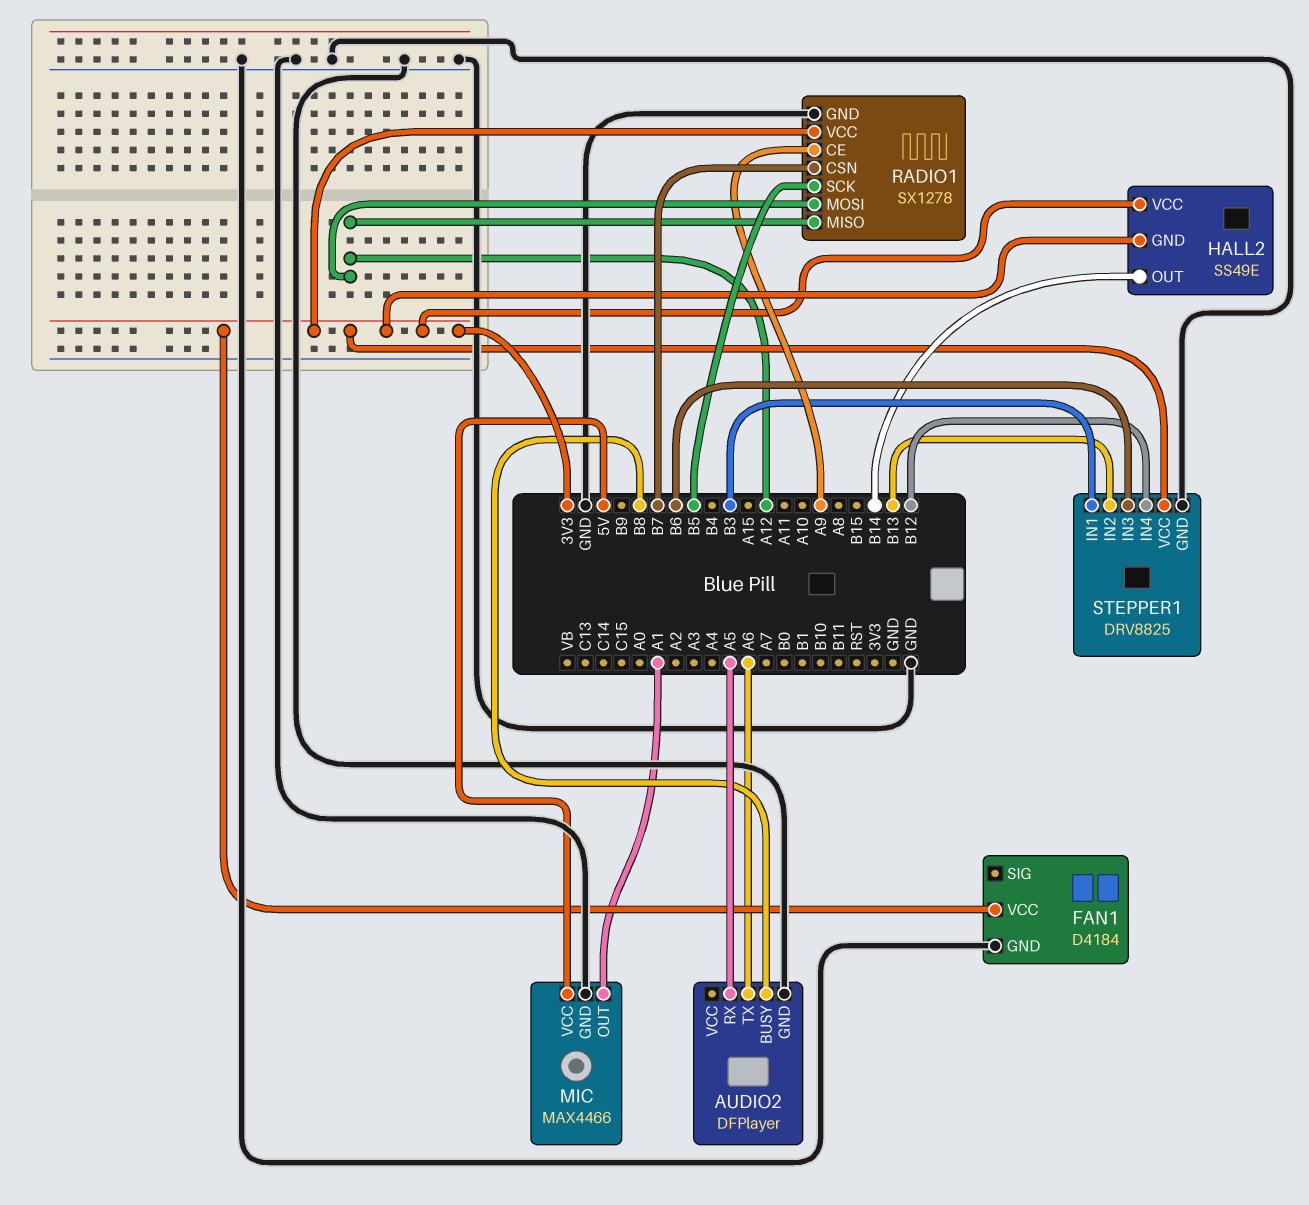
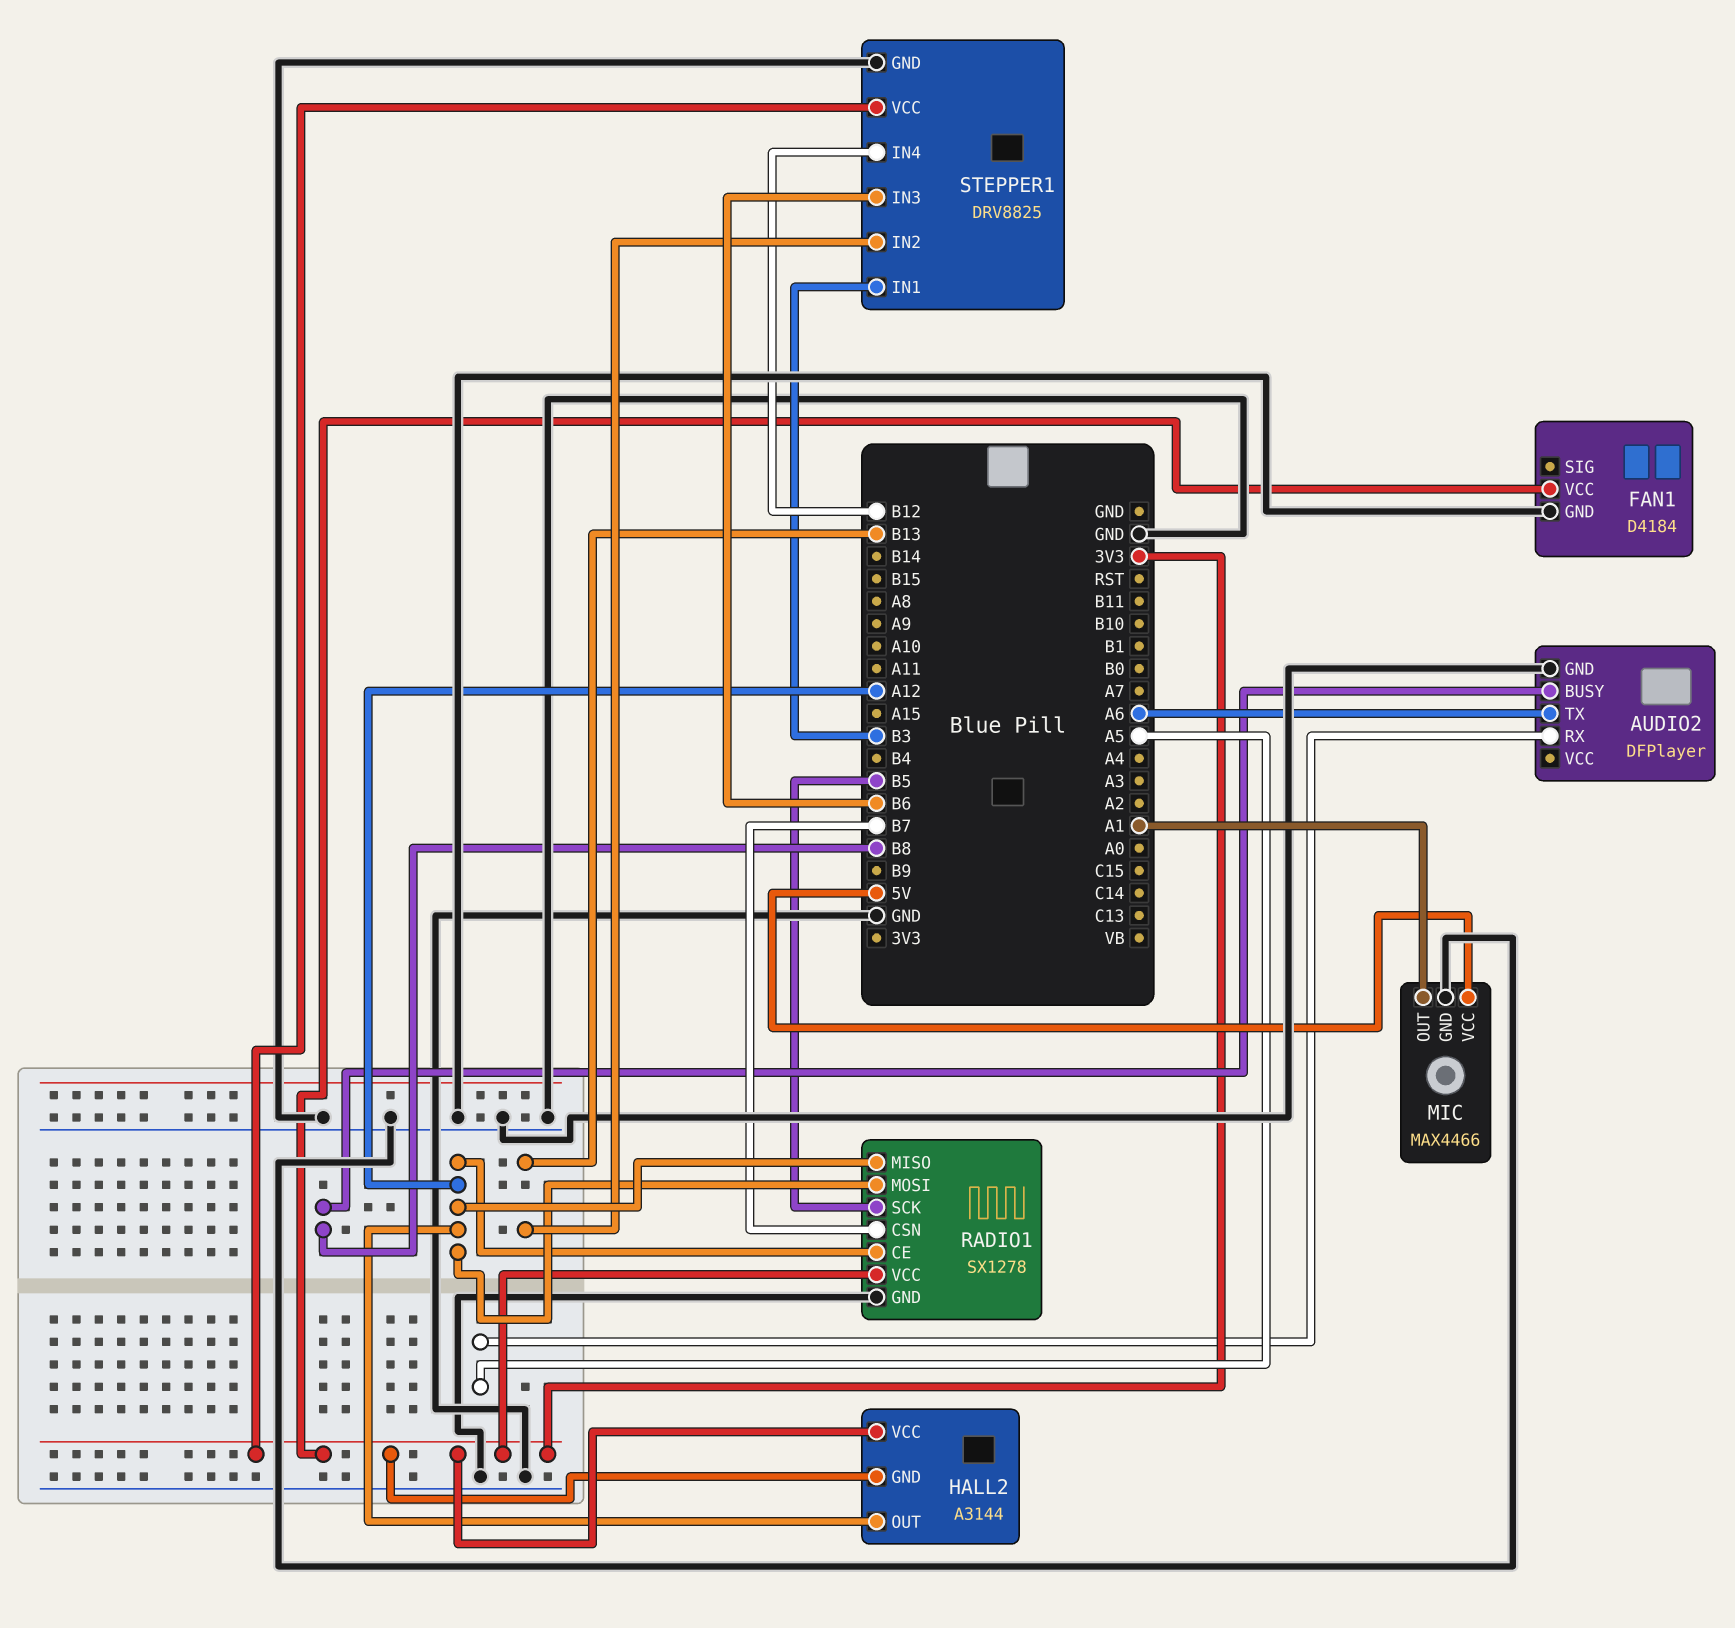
HALL2: SS49E -> A3144
HALL2 pin OUT: B14 -> A12
RADIO1 pin CE: A9 -> A12

